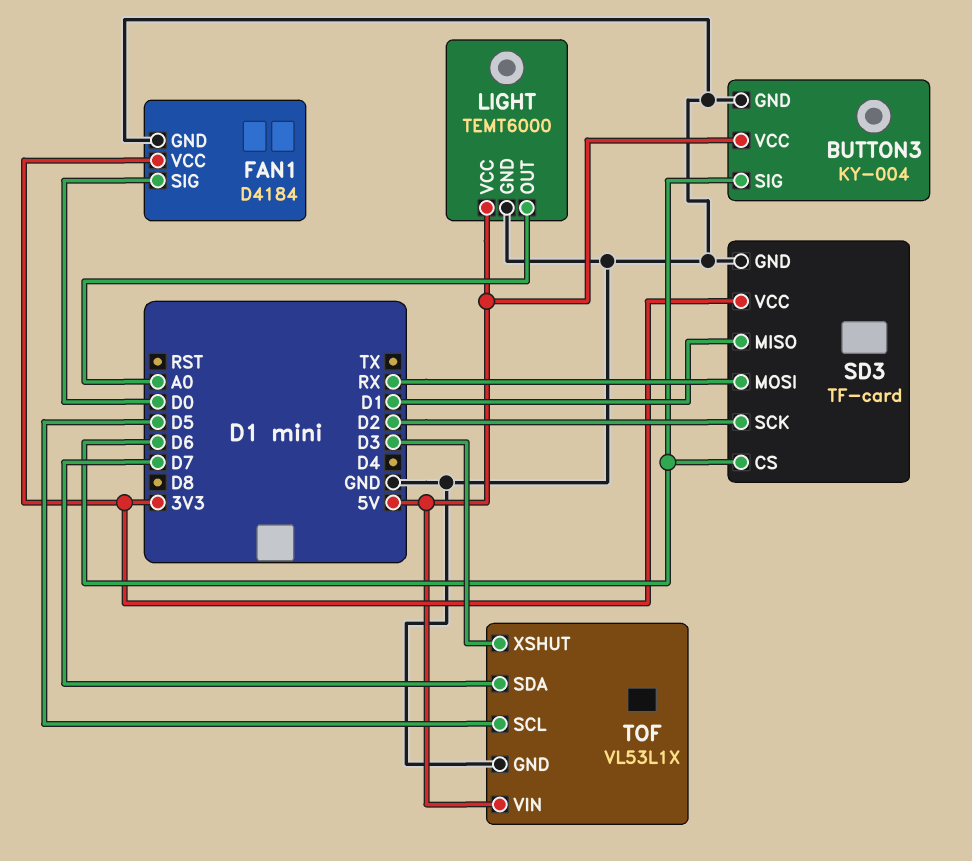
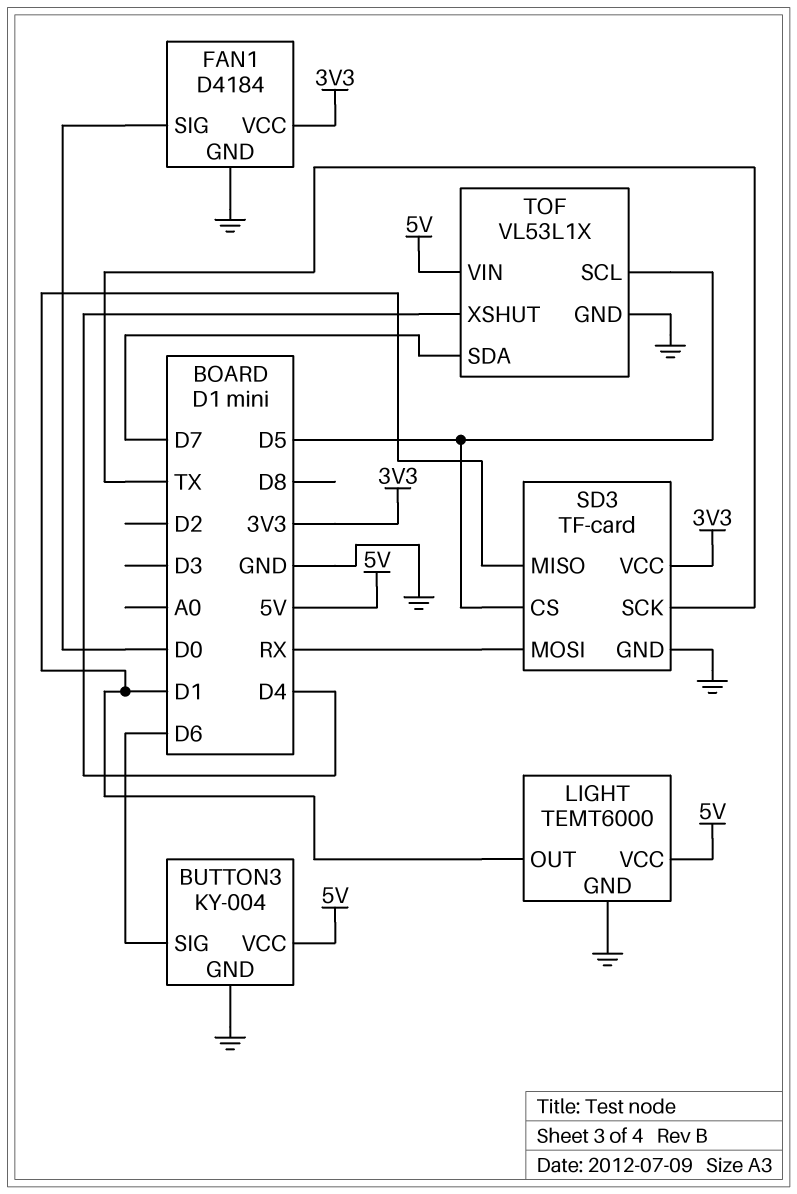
LIGHT pin OUT: A0 -> D1
SD3 pin CS: D6 -> D5
SD3 pin SCK: D2 -> TX
TOF pin XSHUT: D3 -> D4

